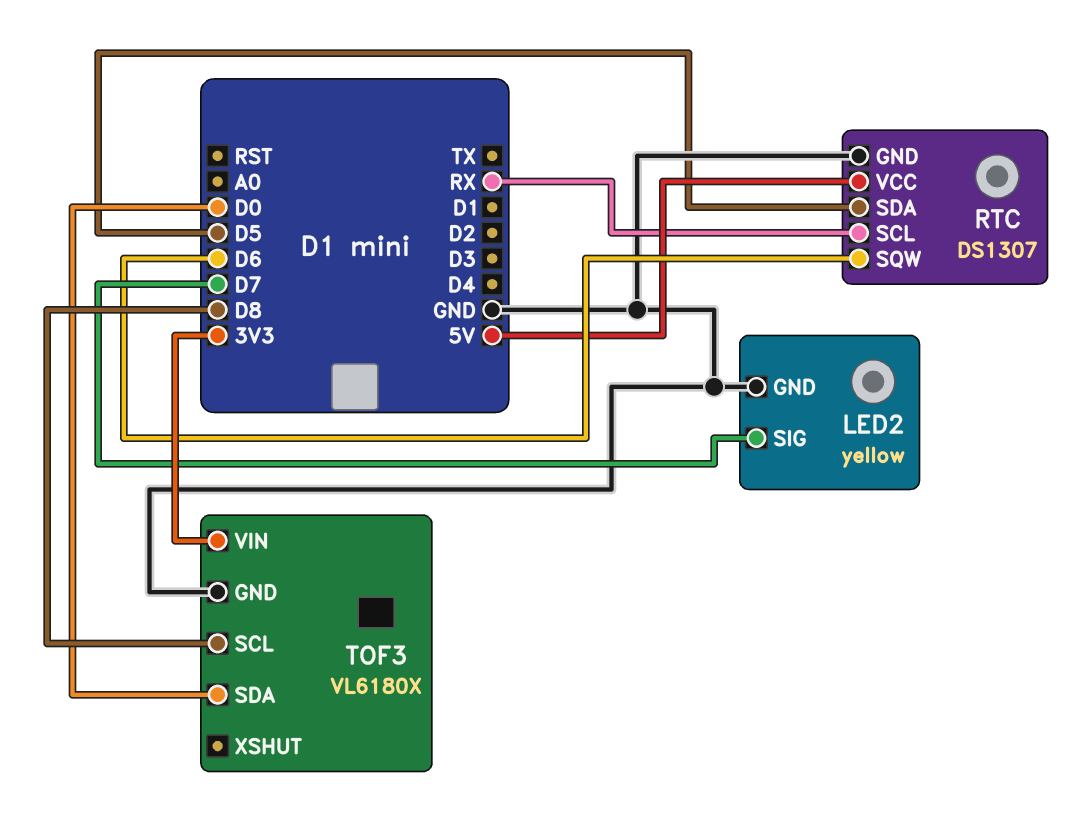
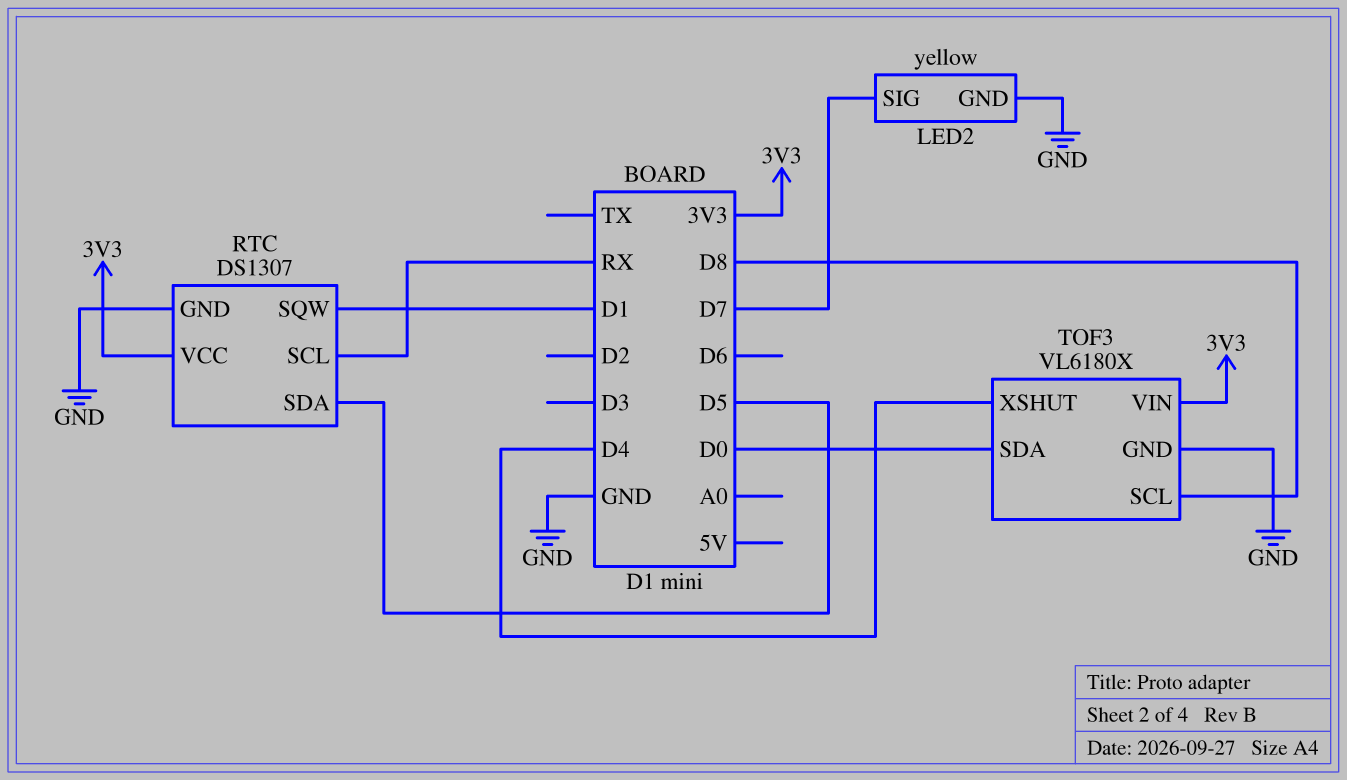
RTC pin SQW: D6 -> D1
RTC pin VCC: 5V -> 3V3
TOF3 pin XSHUT: none -> D4

